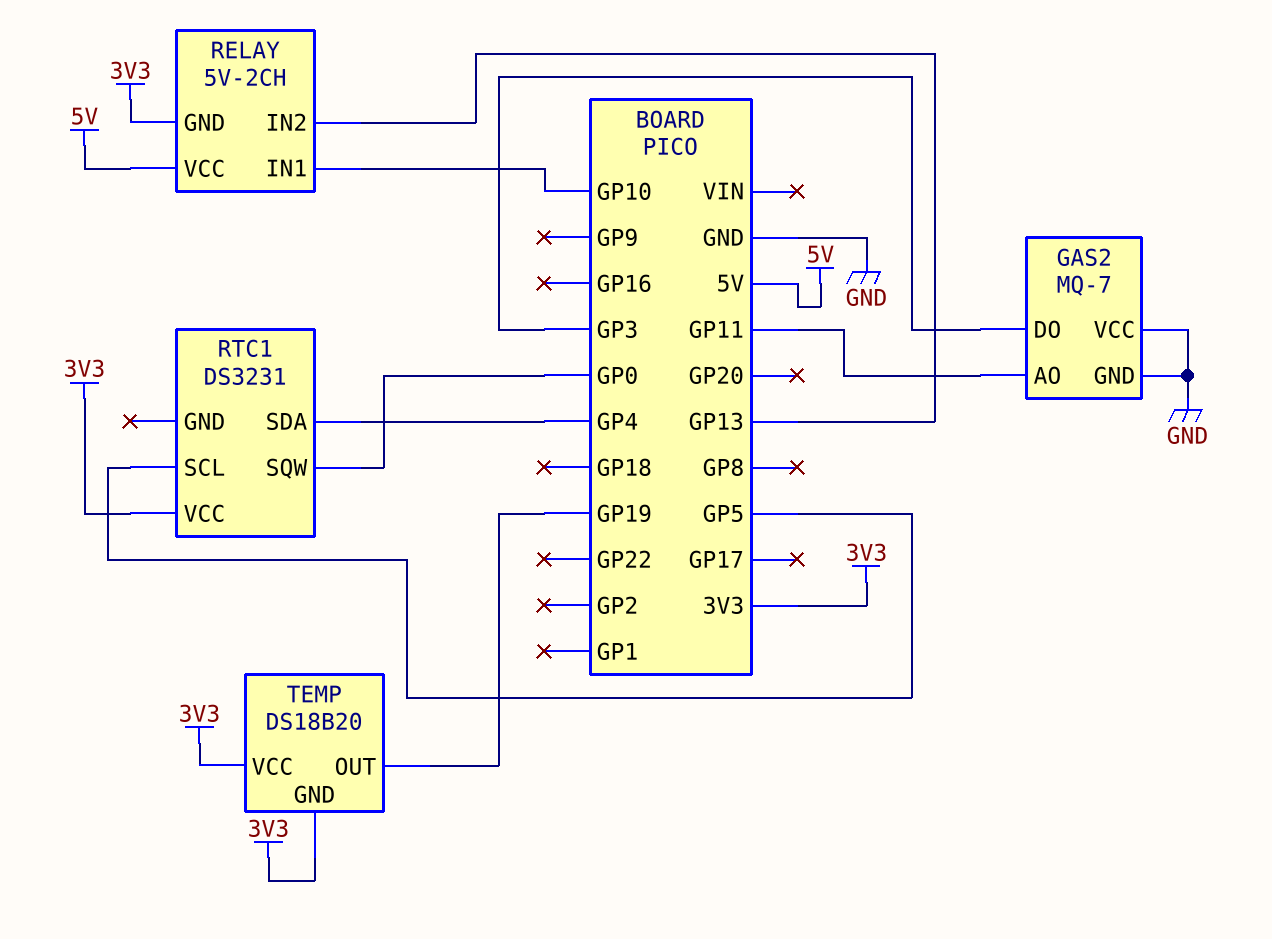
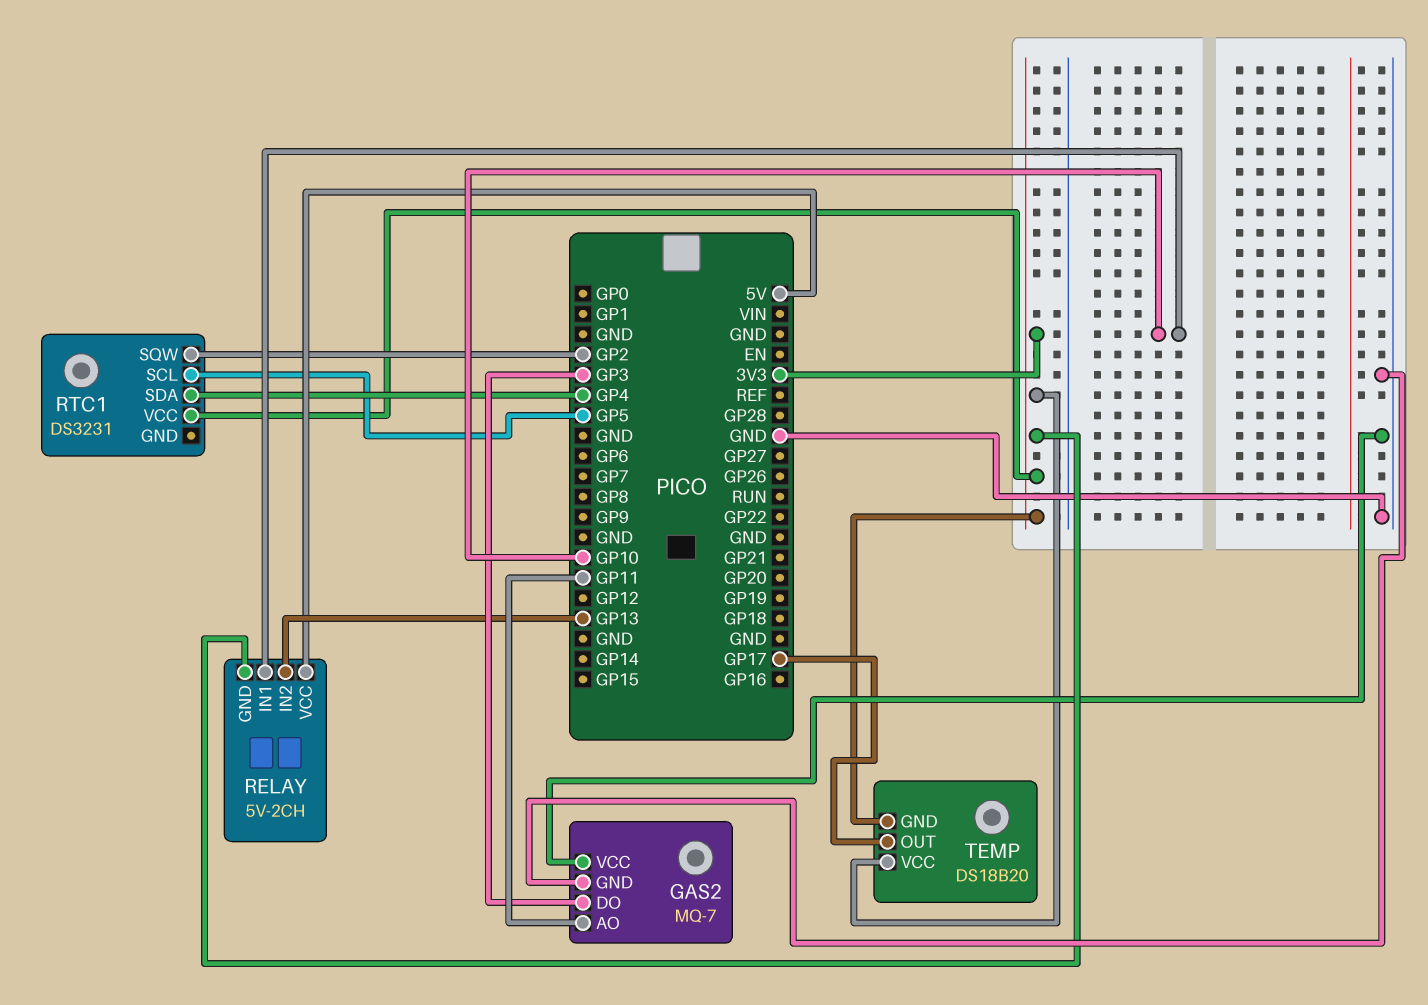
RTC1 pin SQW: GP0 -> GP2
TEMP pin OUT: GP19 -> GP17

